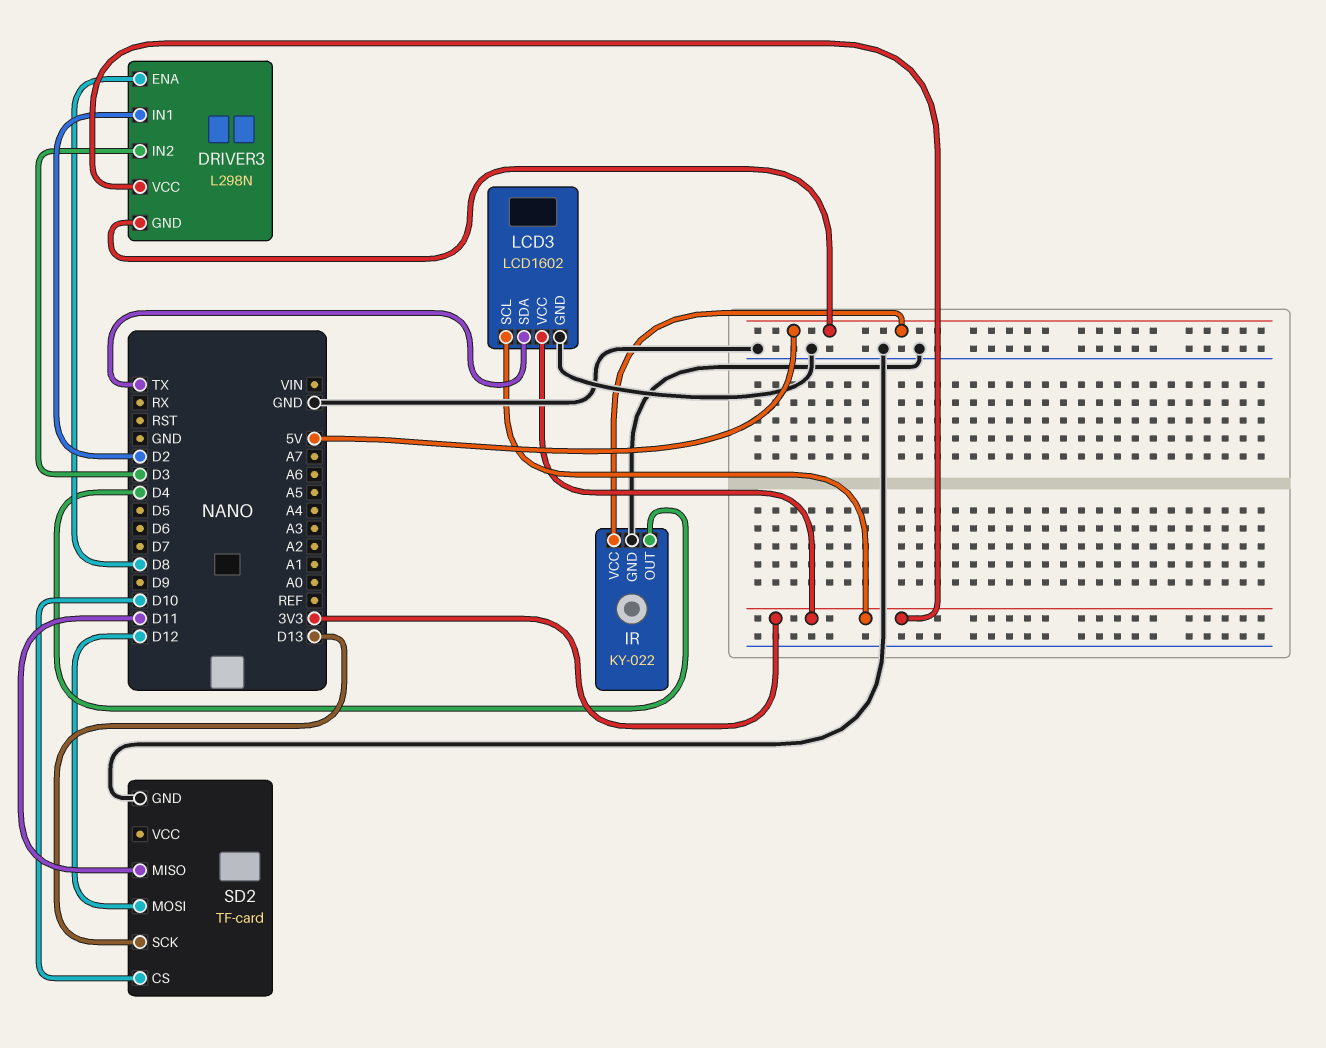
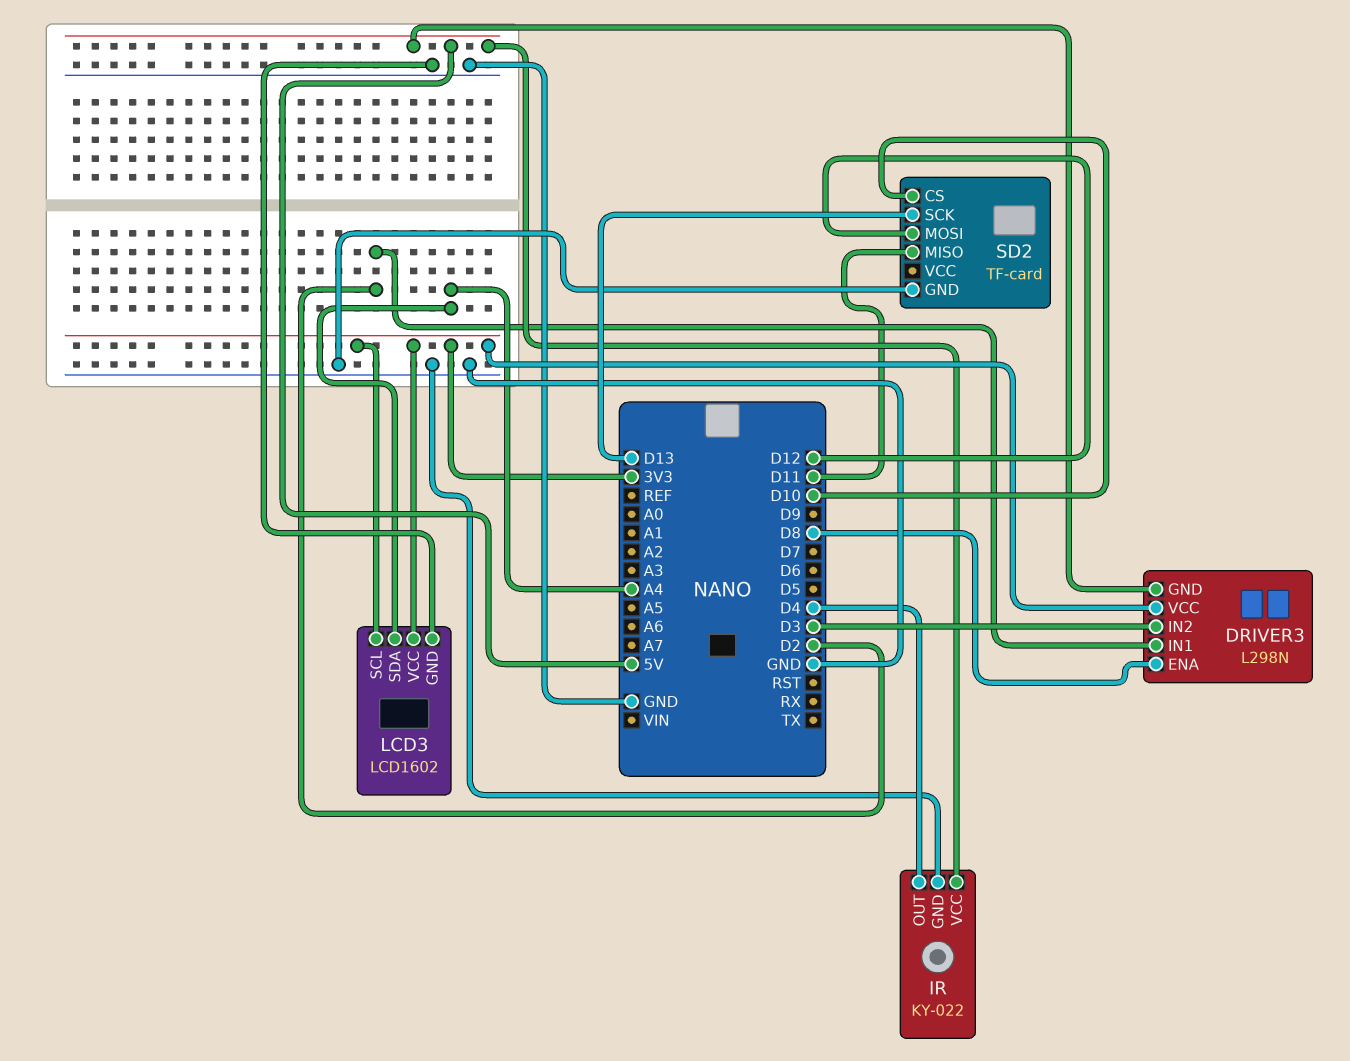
LCD3 pin SDA: TX -> A4

